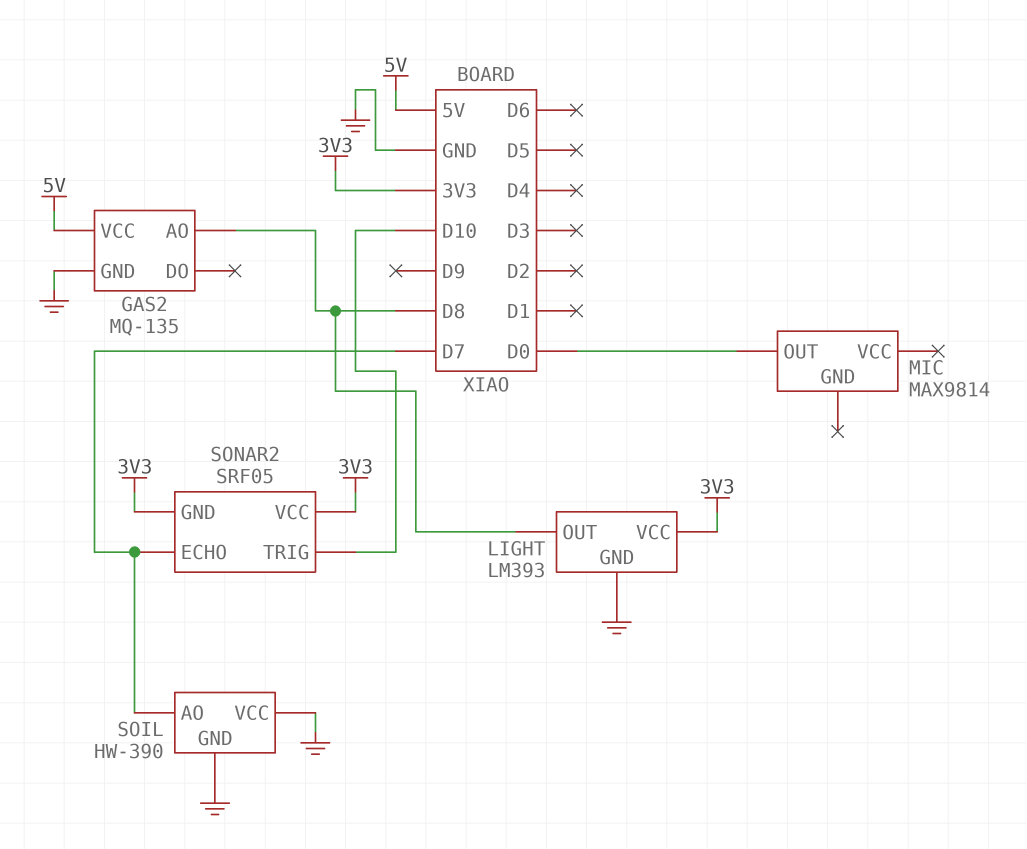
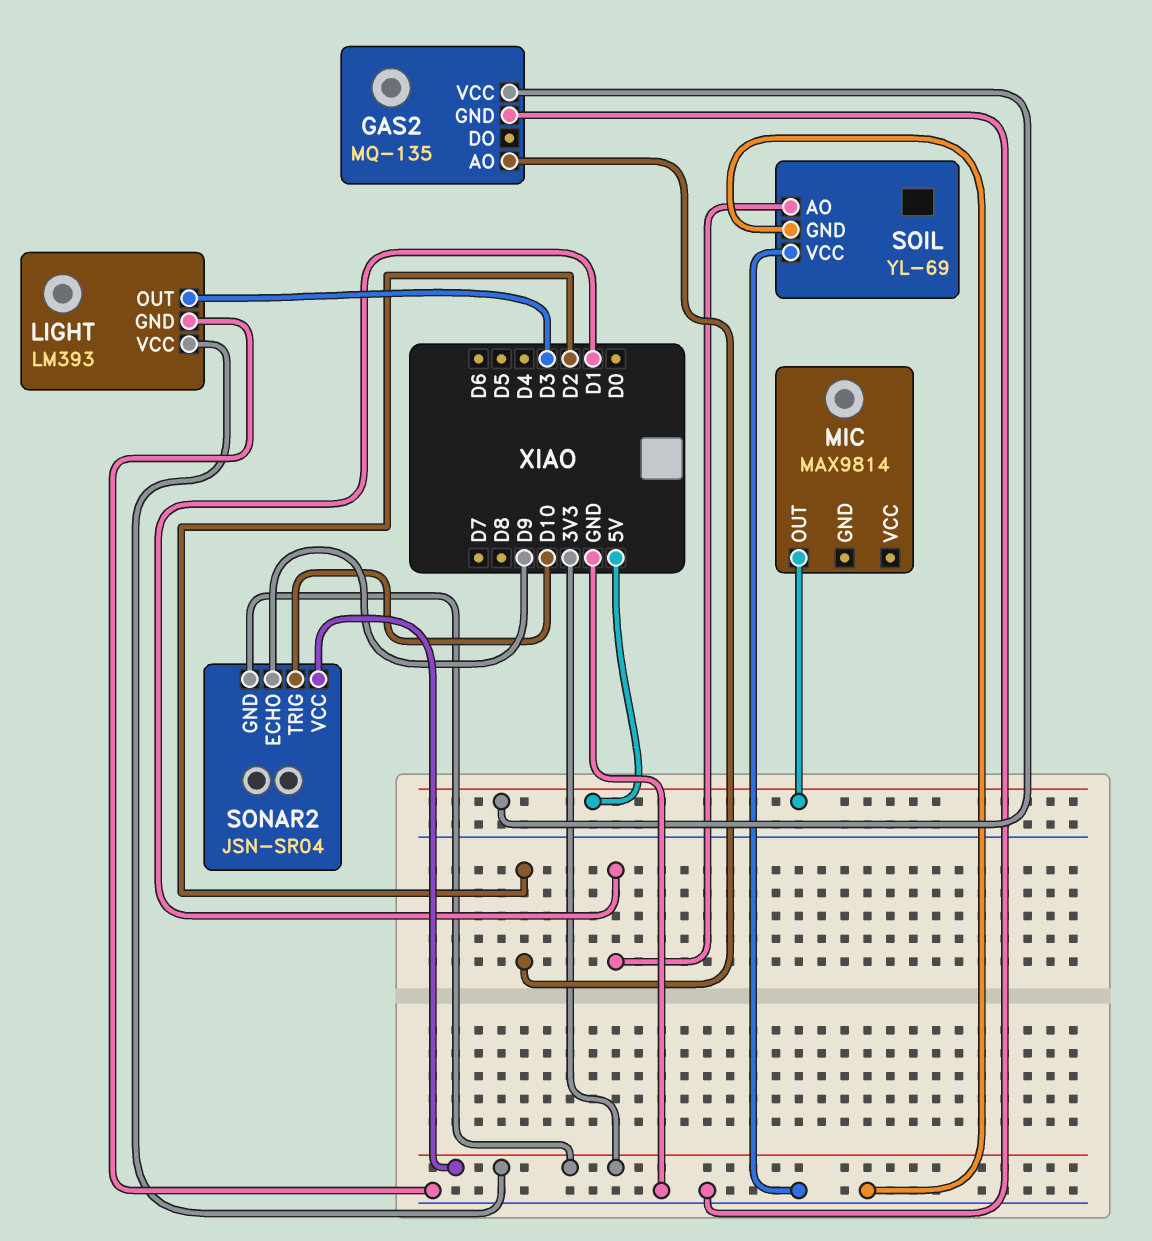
GAS2 pin AO: D8 -> D2
LIGHT pin OUT: D8 -> D3
MIC pin OUT: D0 -> 5V
SOIL: HW-390 -> YL-69
SOIL pin AO: D7 -> D1
SONAR2: SRF05 -> JSN-SR04
SONAR2 pin ECHO: D7 -> D9

